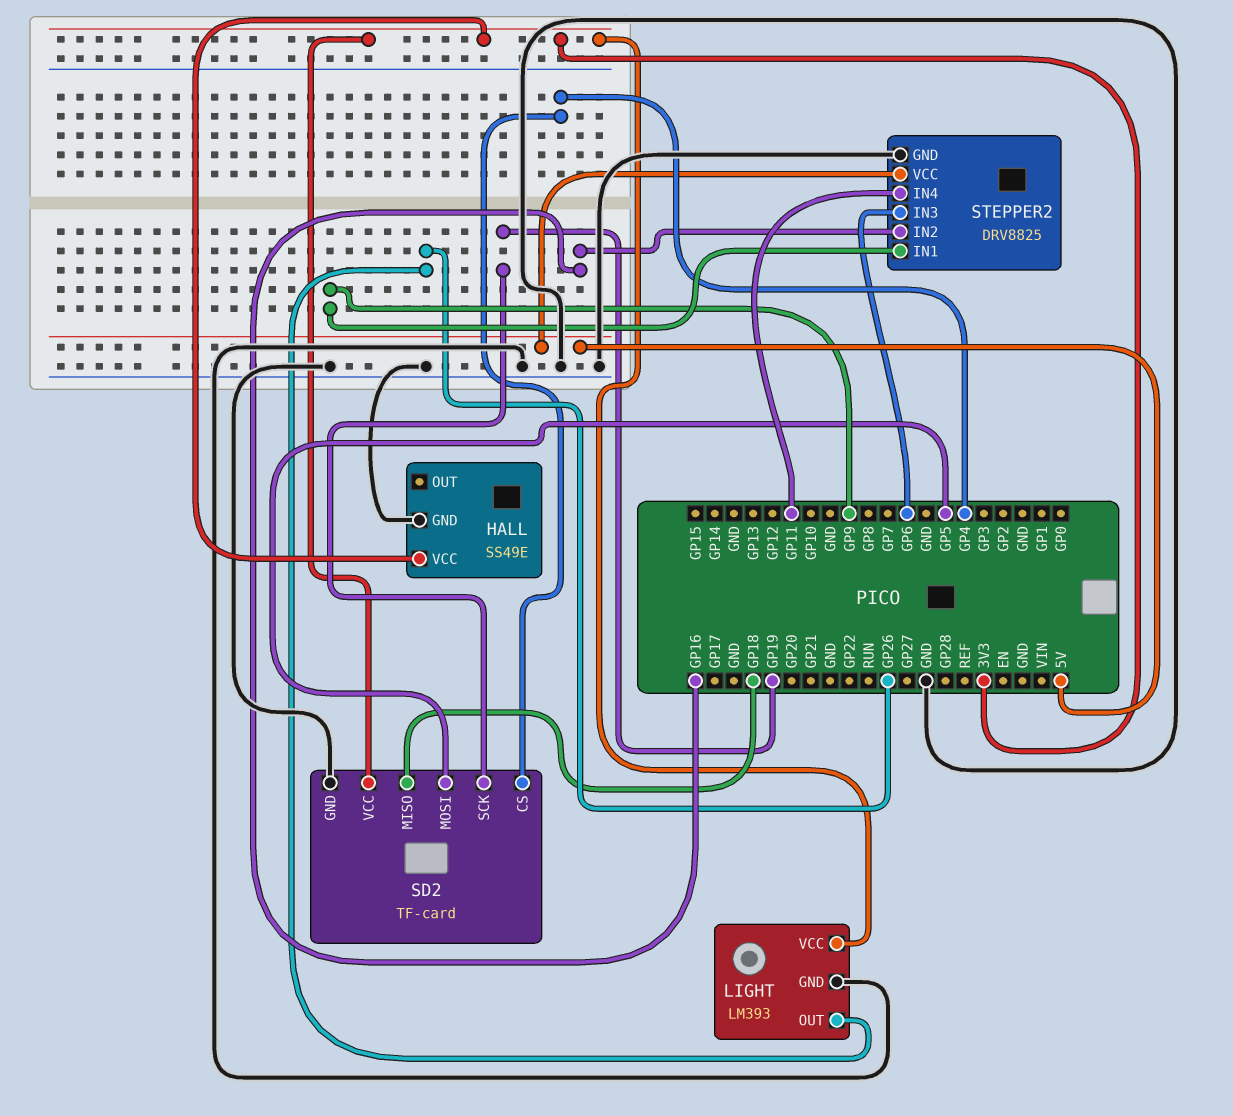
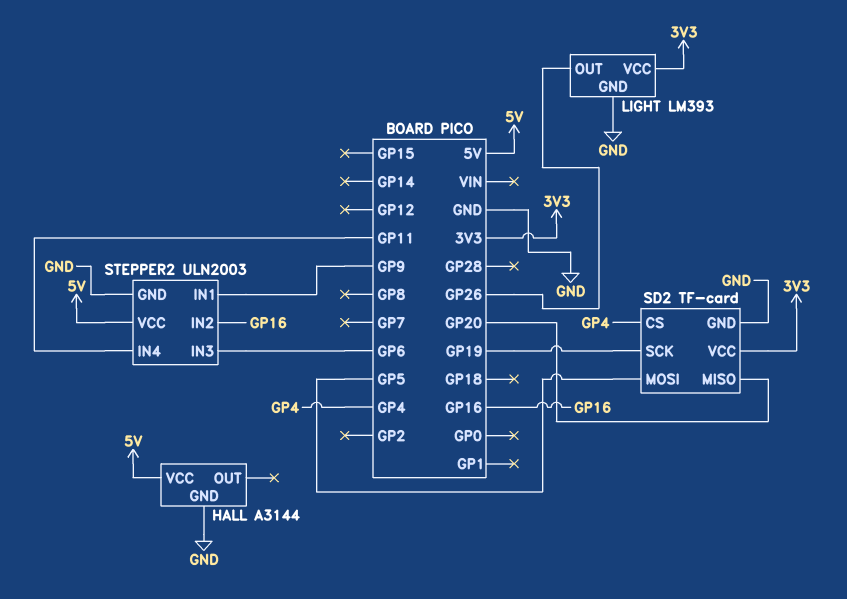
HALL: SS49E -> A3144
HALL pin VCC: 3V3 -> 5V
SD2 pin MISO: GP18 -> GP20
STEPPER2: DRV8825 -> ULN2003

